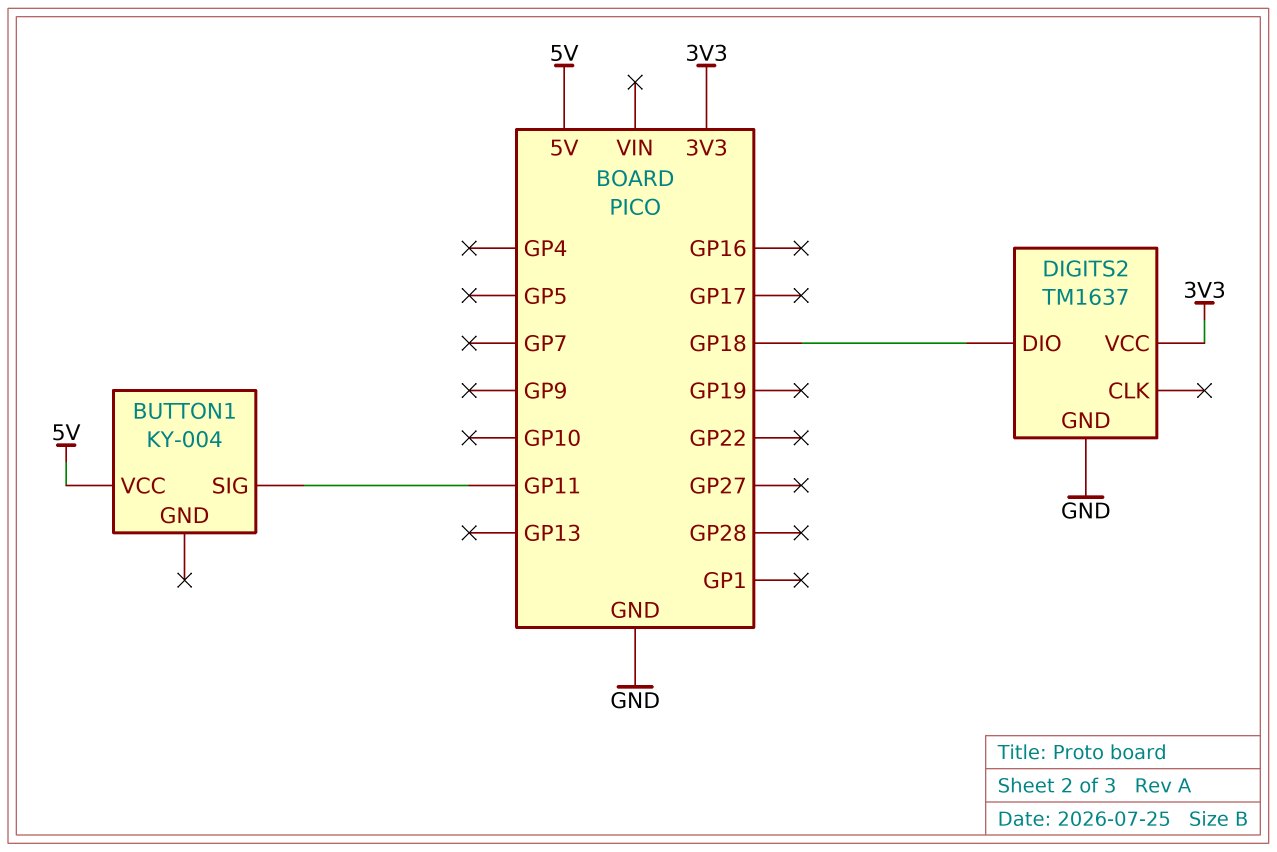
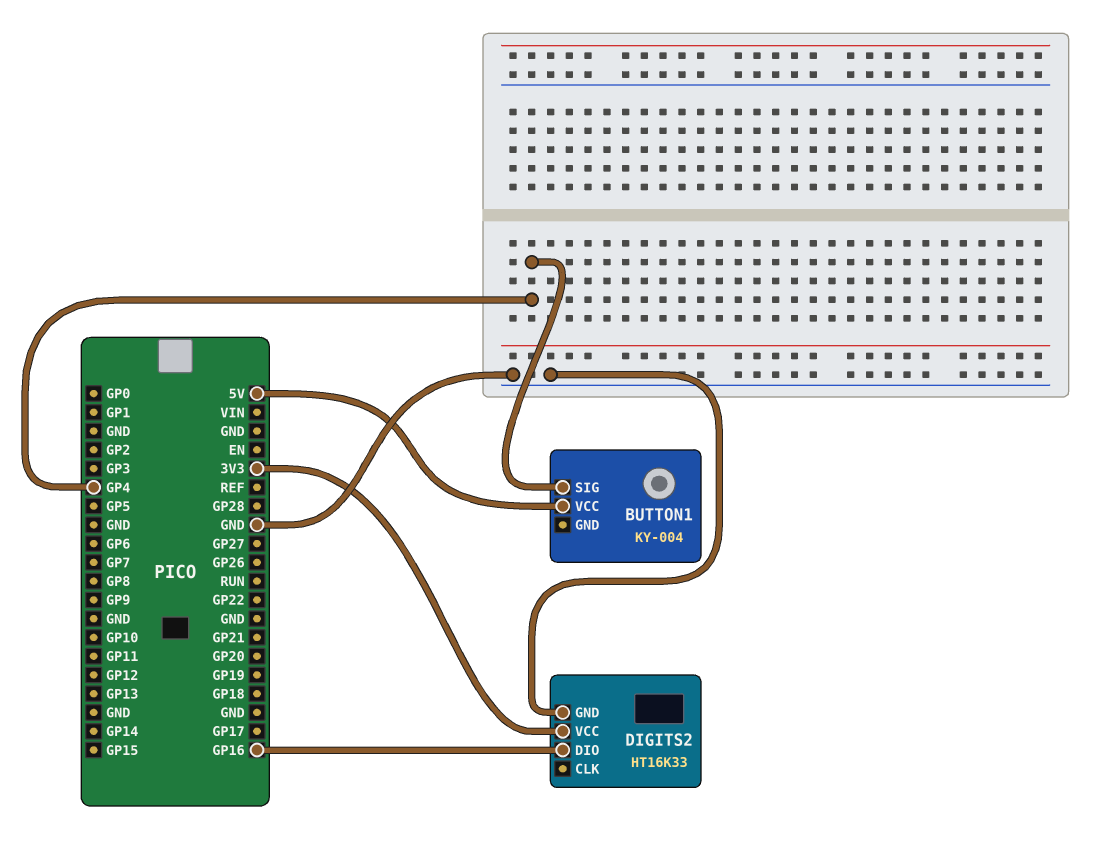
BUTTON1 pin SIG: GP11 -> GP4
DIGITS2: TM1637 -> HT16K33
DIGITS2 pin DIO: GP18 -> GP16

